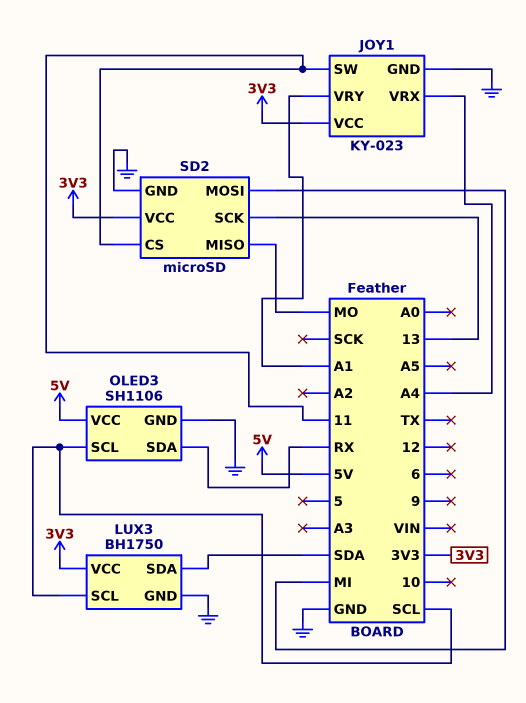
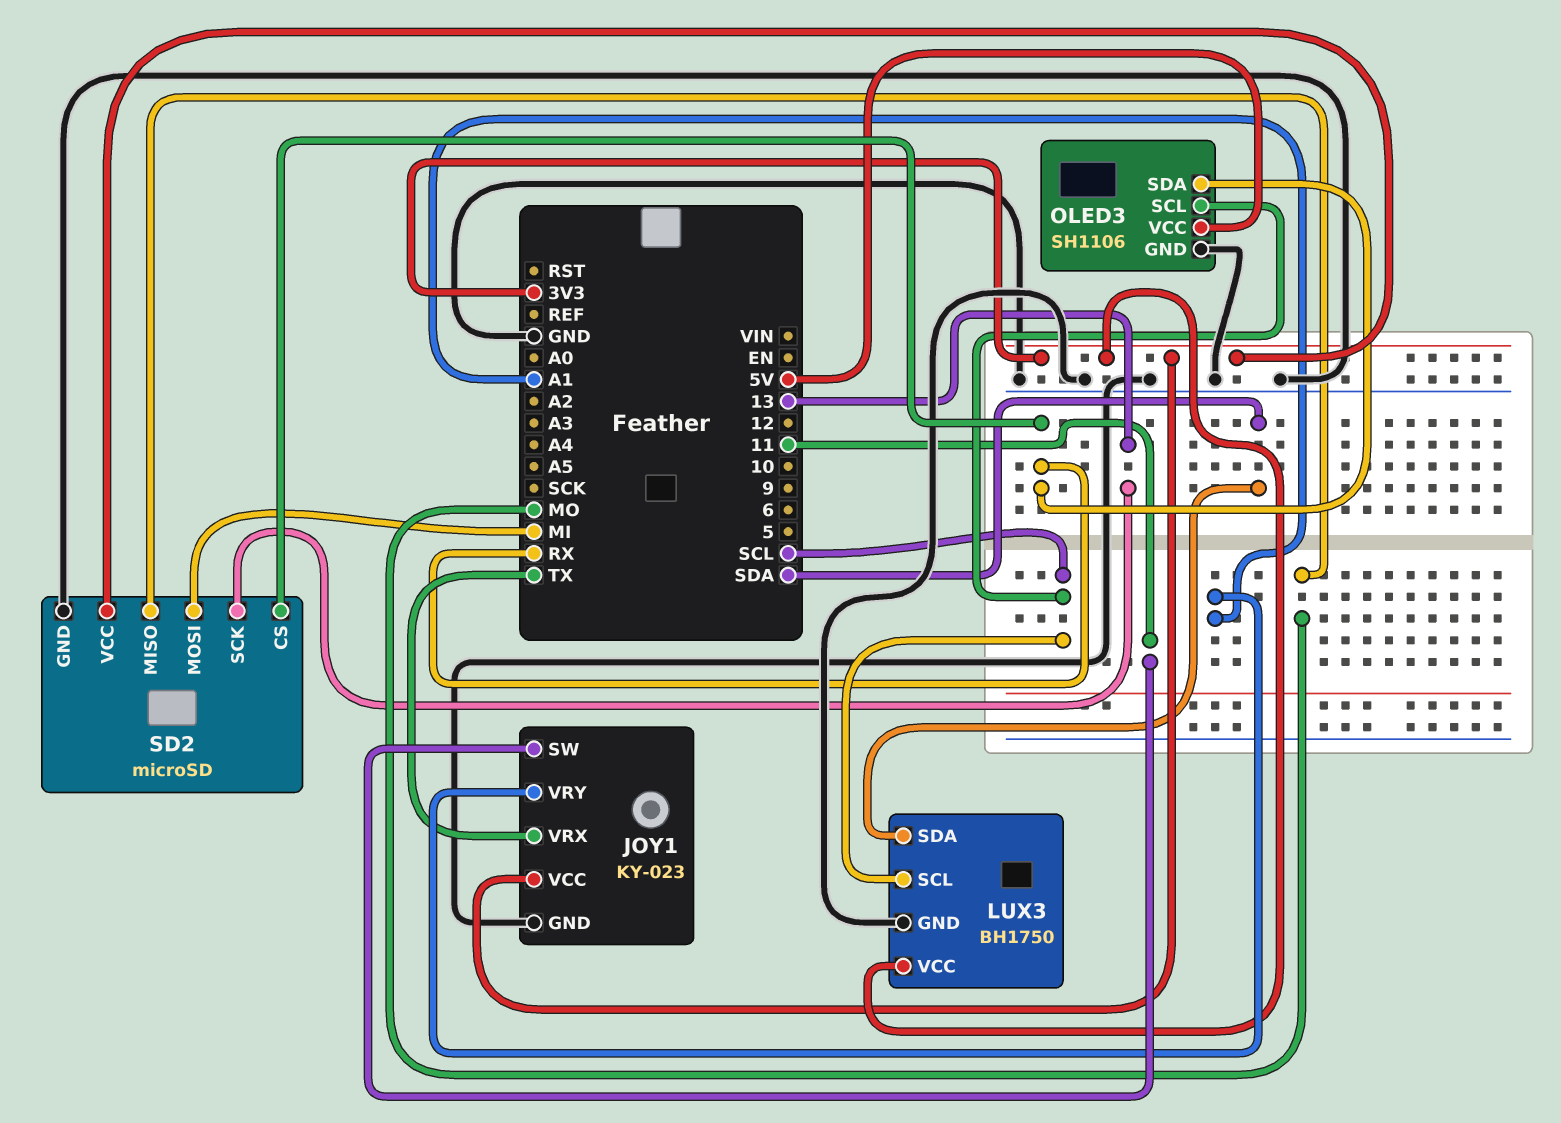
JOY1 pin VRX: A4 -> TX
SD2 pin CS: 11 -> RX

